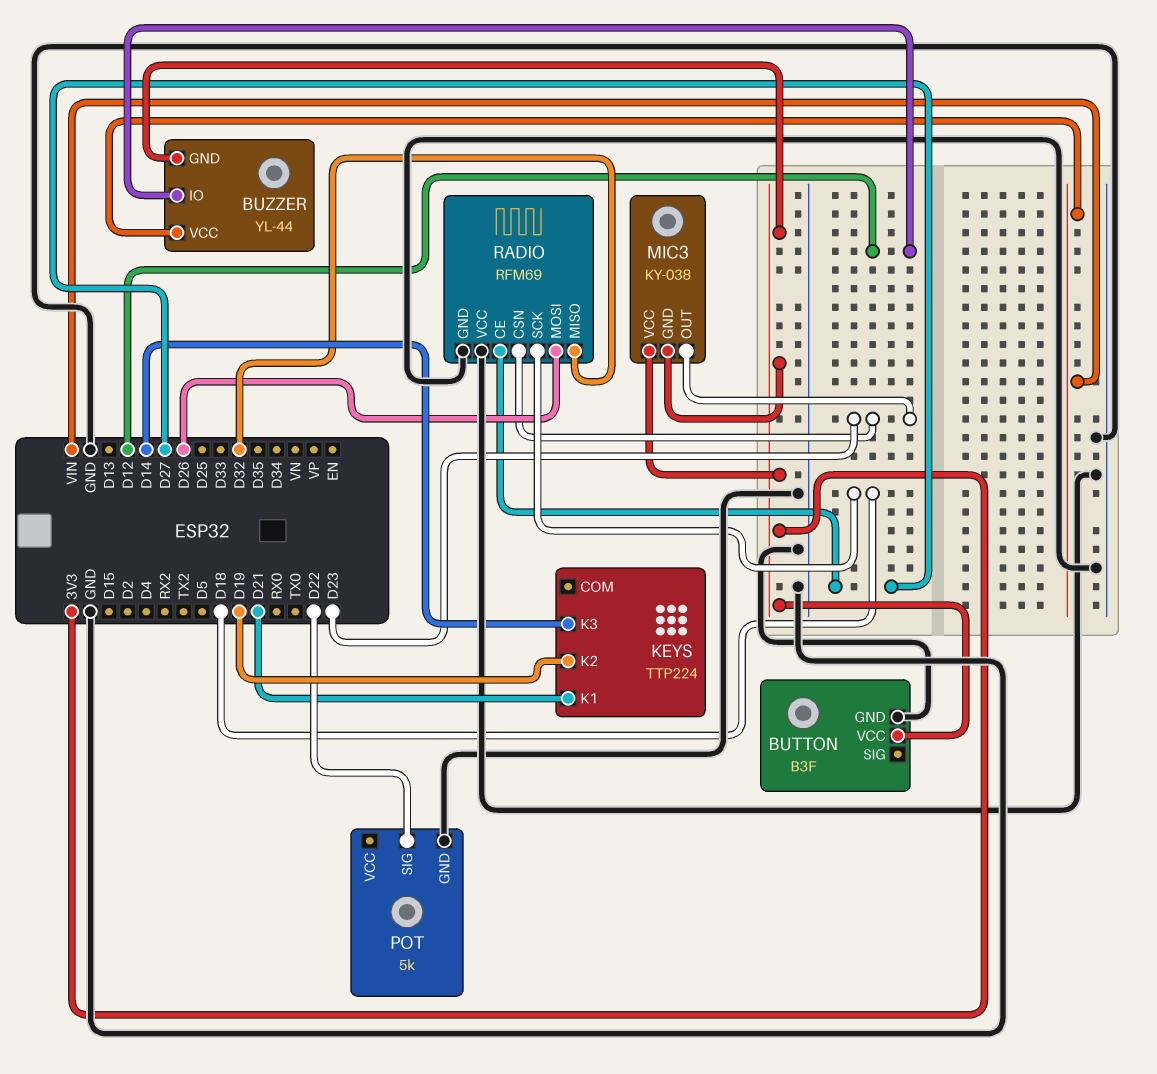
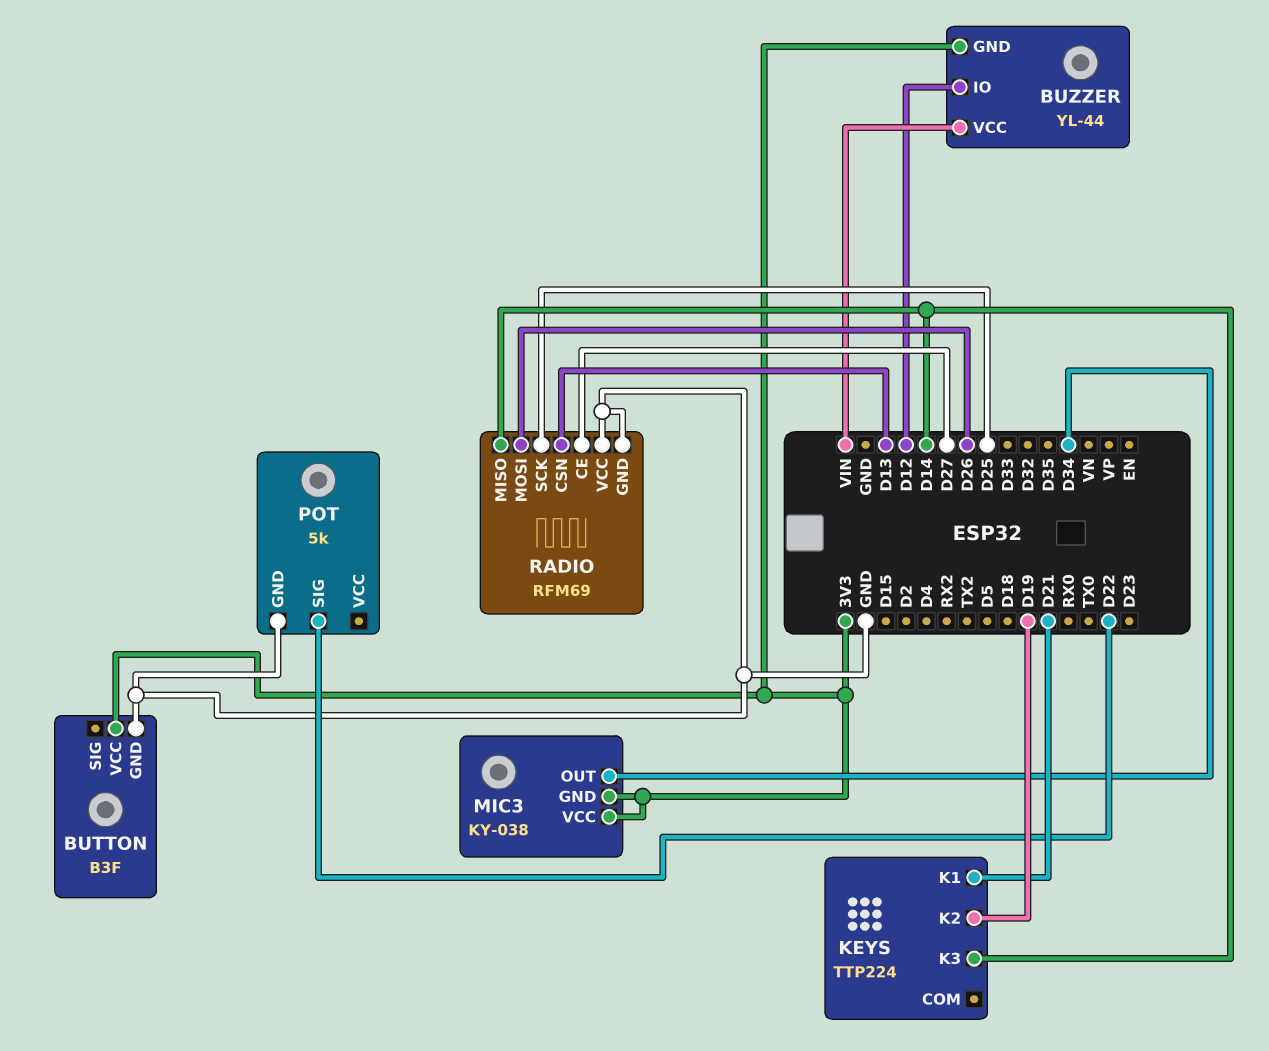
MIC3 pin OUT: D23 -> D34
RADIO pin CSN: D23 -> D13
RADIO pin MISO: D32 -> D14
RADIO pin SCK: D18 -> D25

